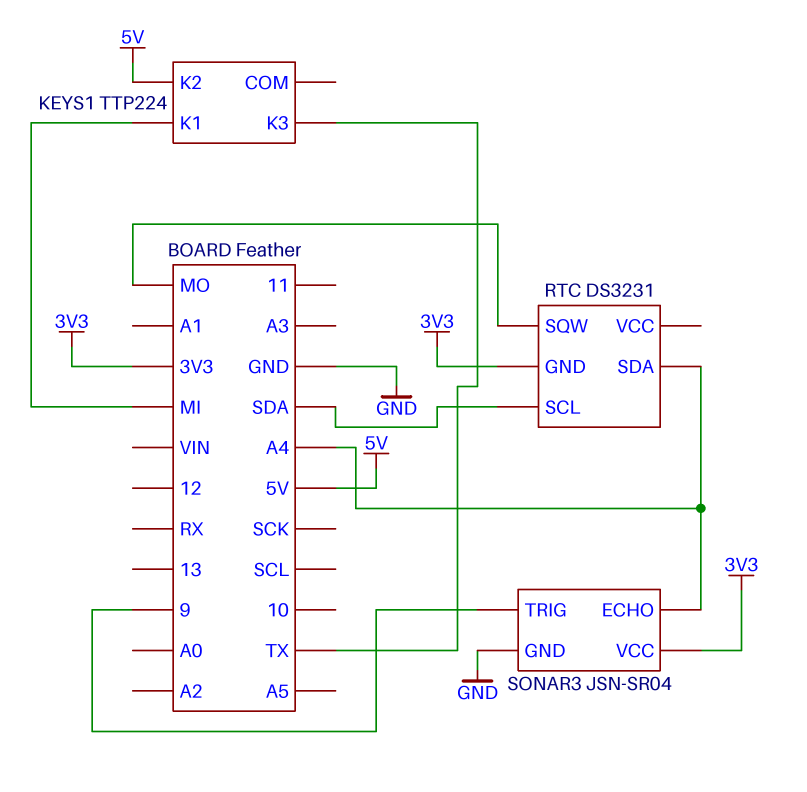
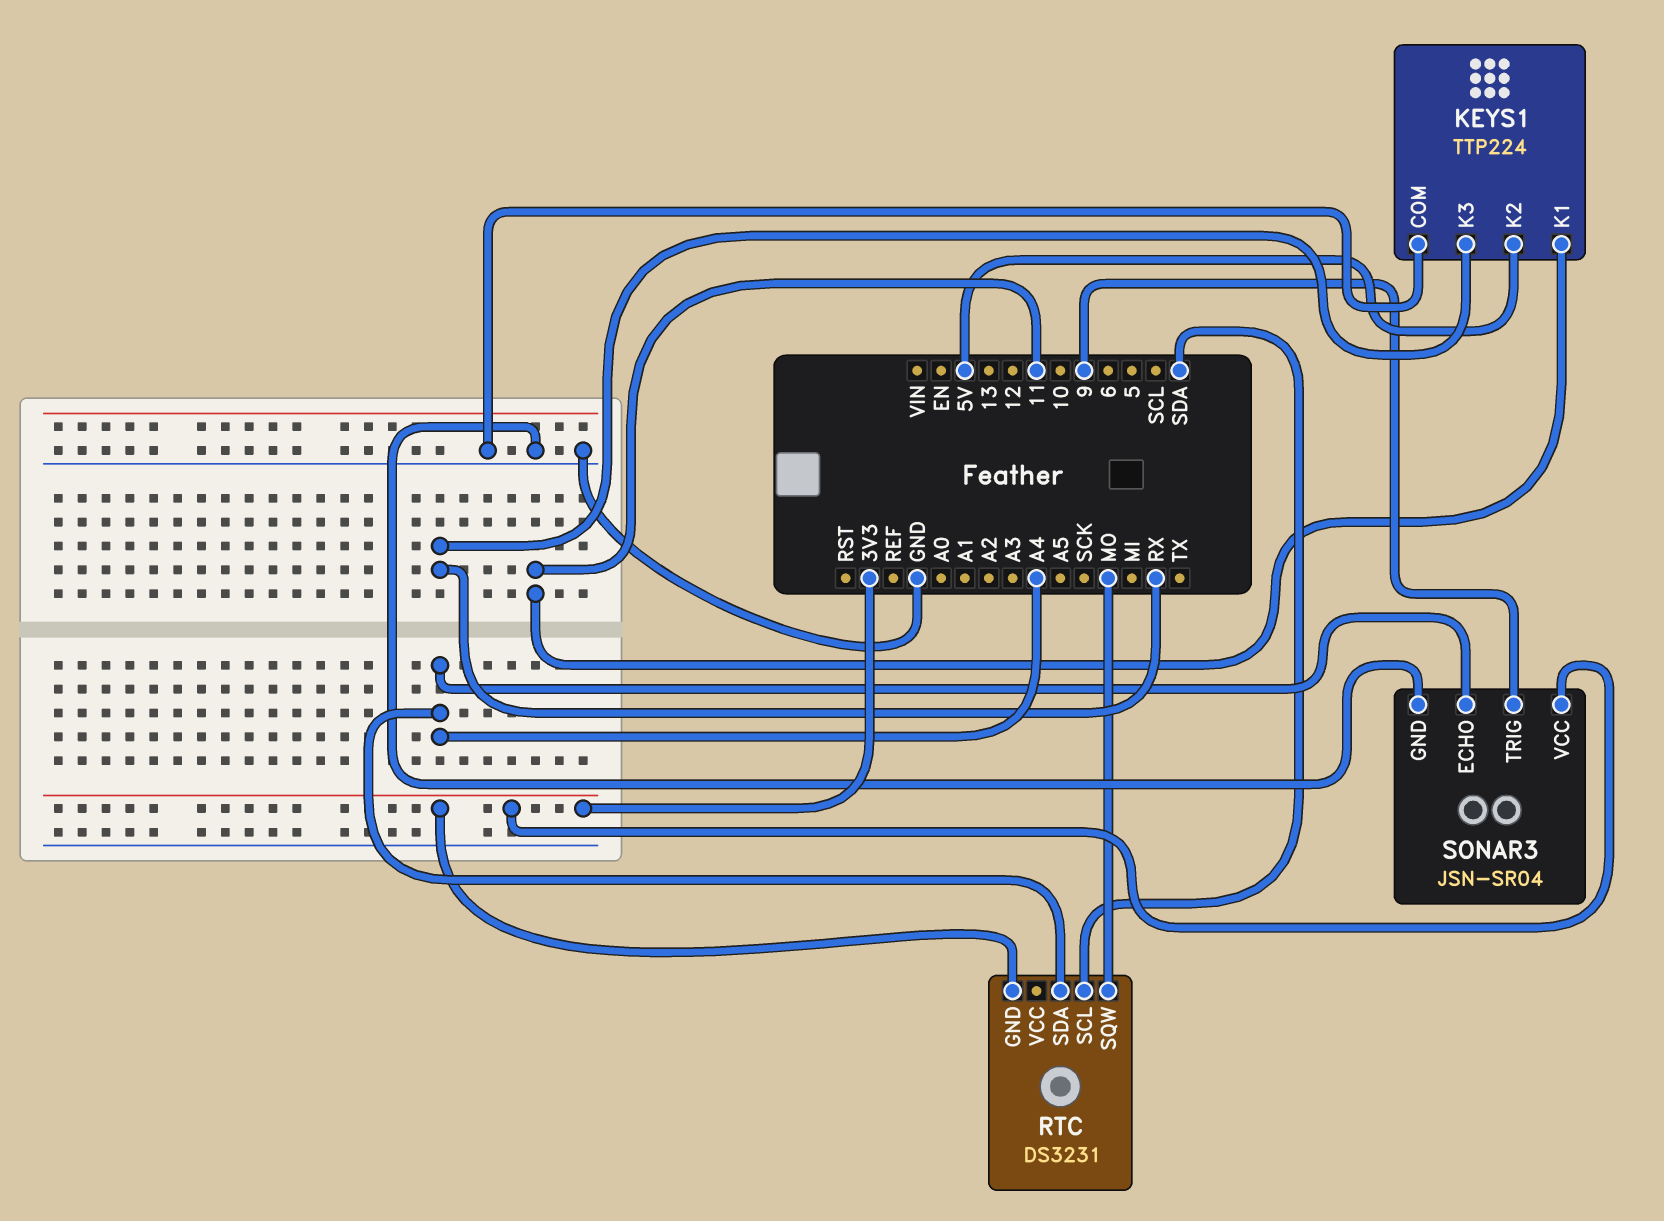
KEYS1 pin COM: none -> GND
KEYS1 pin K1: MI -> 11
KEYS1 pin K3: TX -> RX

